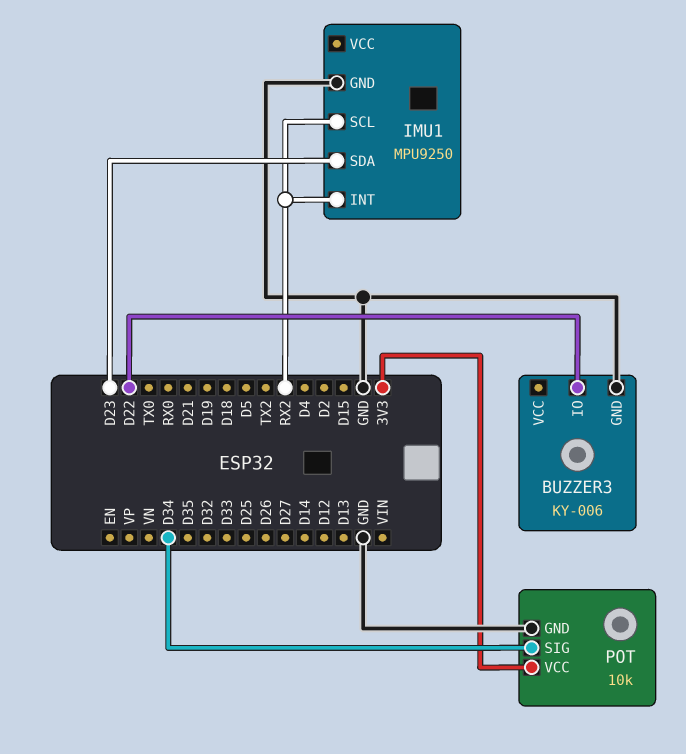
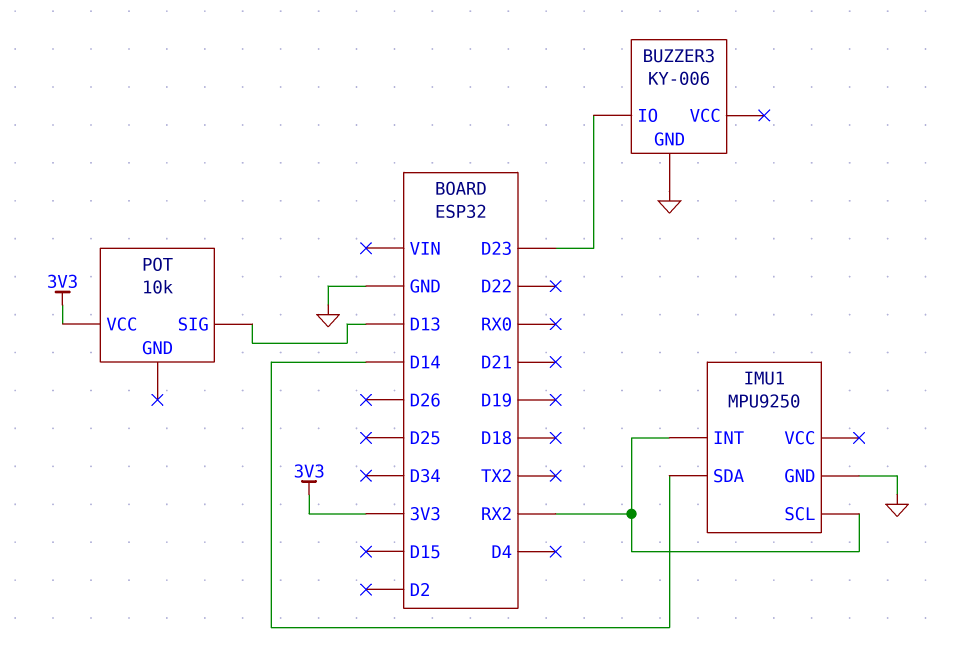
BUZZER3 pin IO: D22 -> D23
IMU1 pin SDA: D23 -> D14
POT pin GND: GND -> none
POT pin SIG: D34 -> D13

